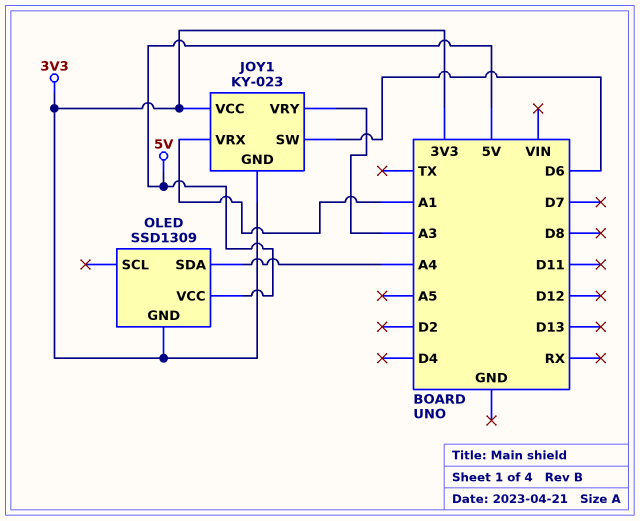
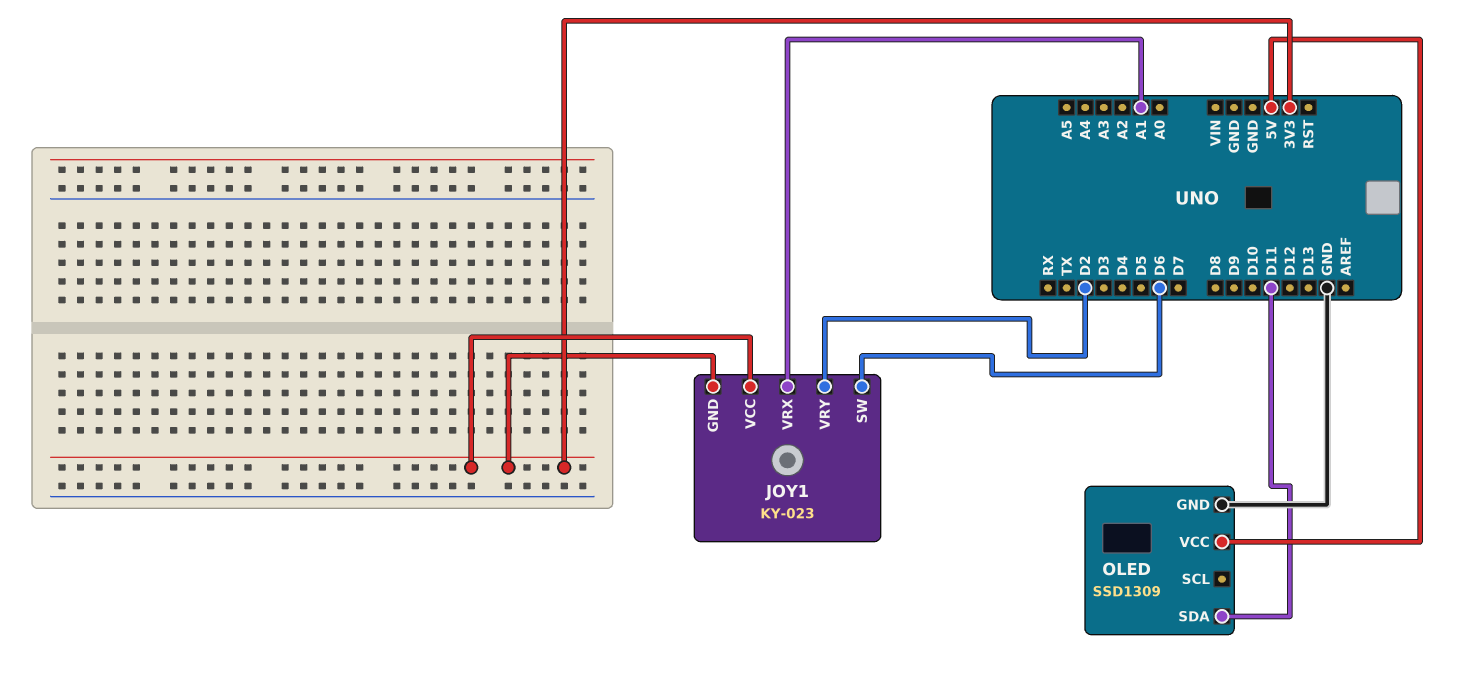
JOY1 pin VRY: A3 -> D2
OLED pin GND: 3V3 -> GND
OLED pin SDA: A4 -> D11

